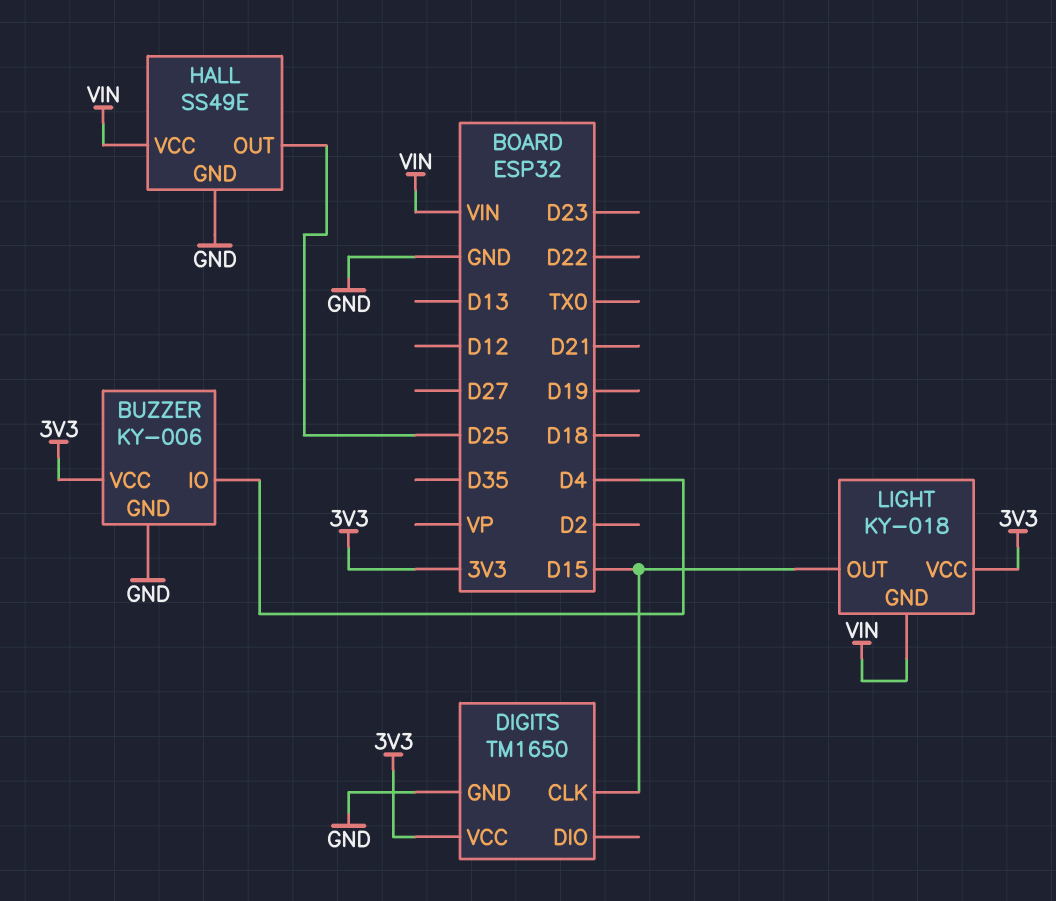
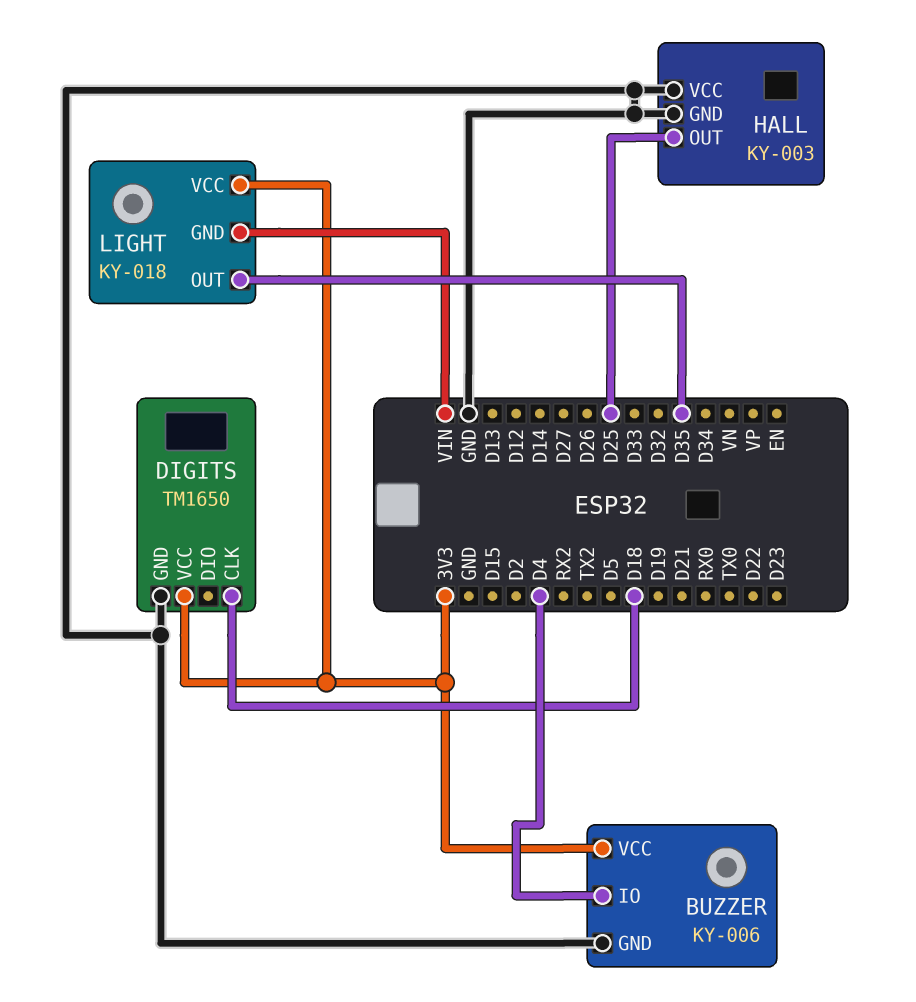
DIGITS pin CLK: D15 -> D18
HALL: SS49E -> KY-003
HALL pin VCC: VIN -> GND
LIGHT pin OUT: D15 -> D35

